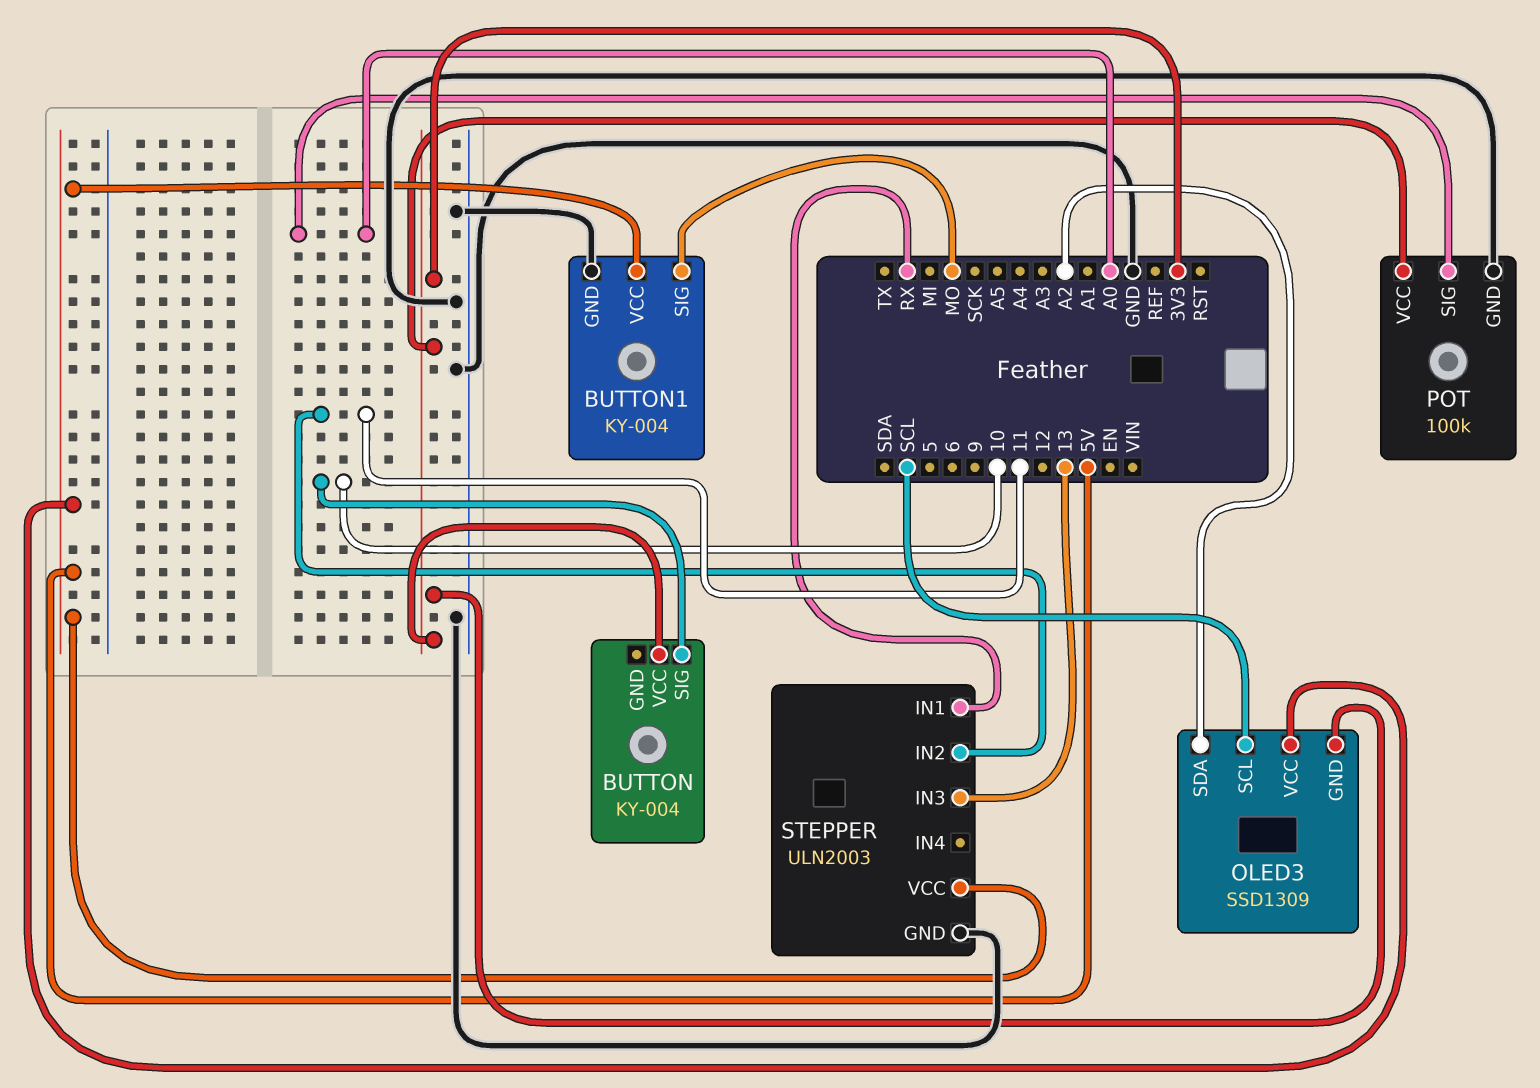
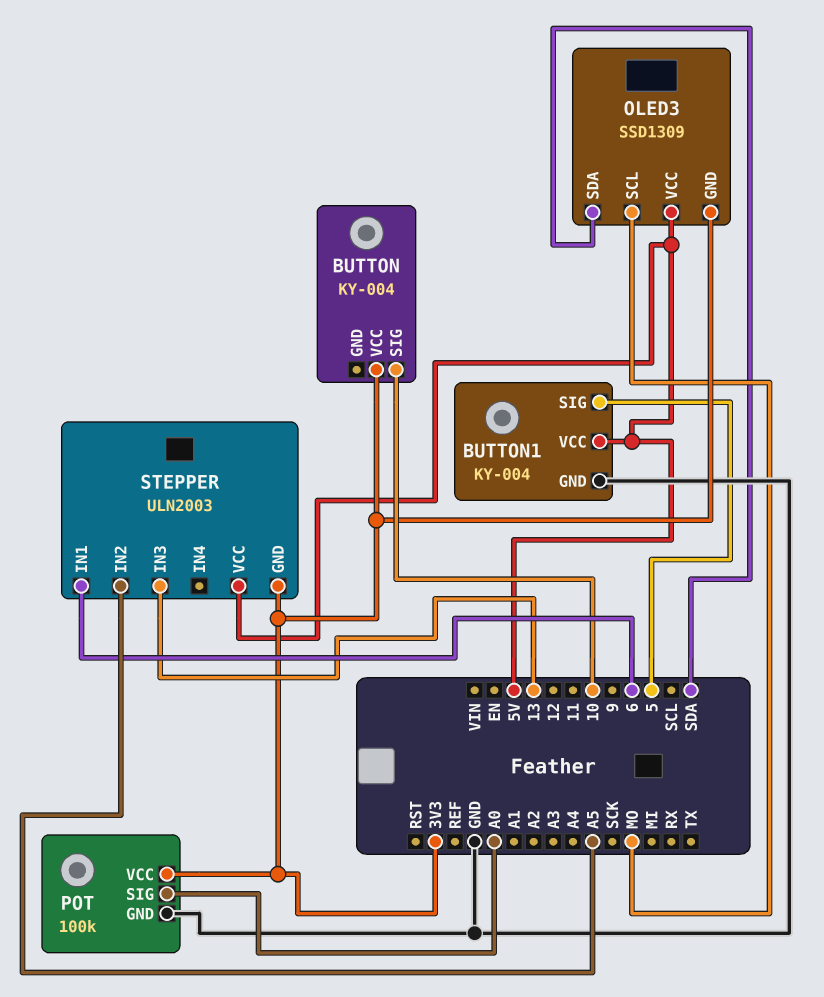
BUTTON1 pin SIG: MO -> 5
OLED3 pin SCL: SCL -> MO
OLED3 pin SDA: A2 -> SDA
STEPPER pin GND: GND -> 3V3
STEPPER pin IN1: RX -> 6
STEPPER pin IN2: 11 -> A5

